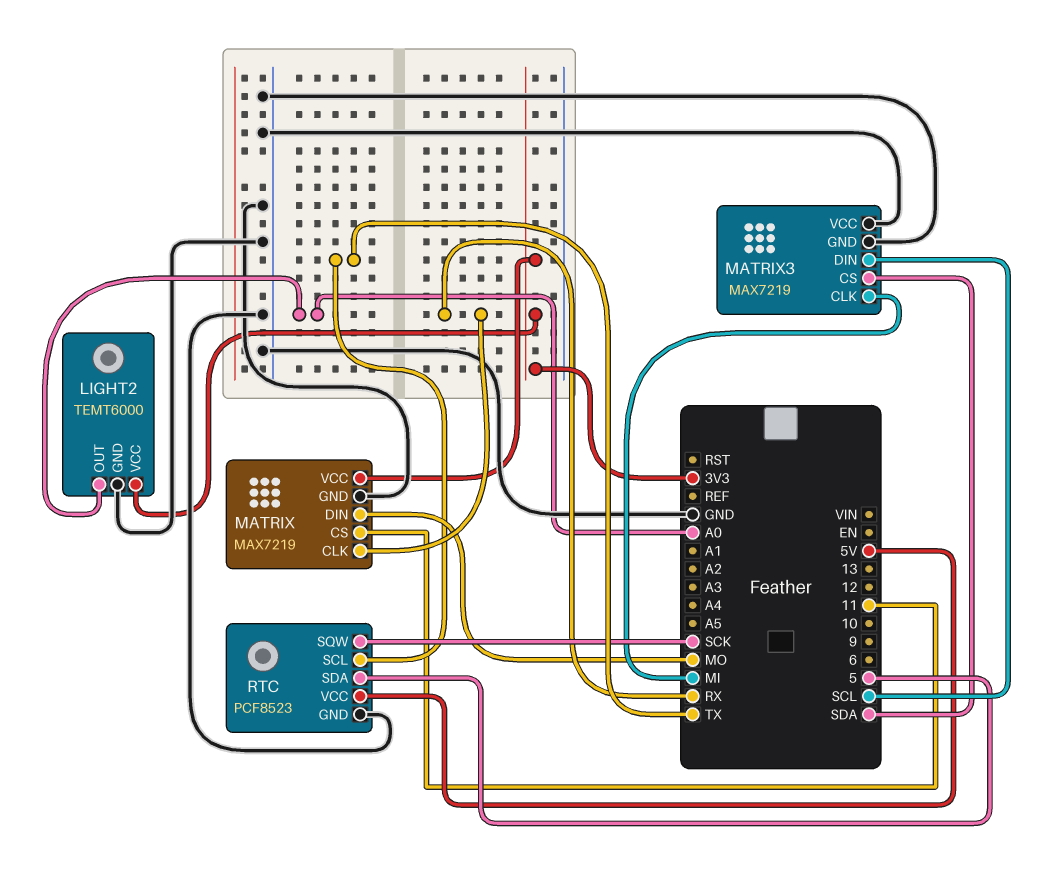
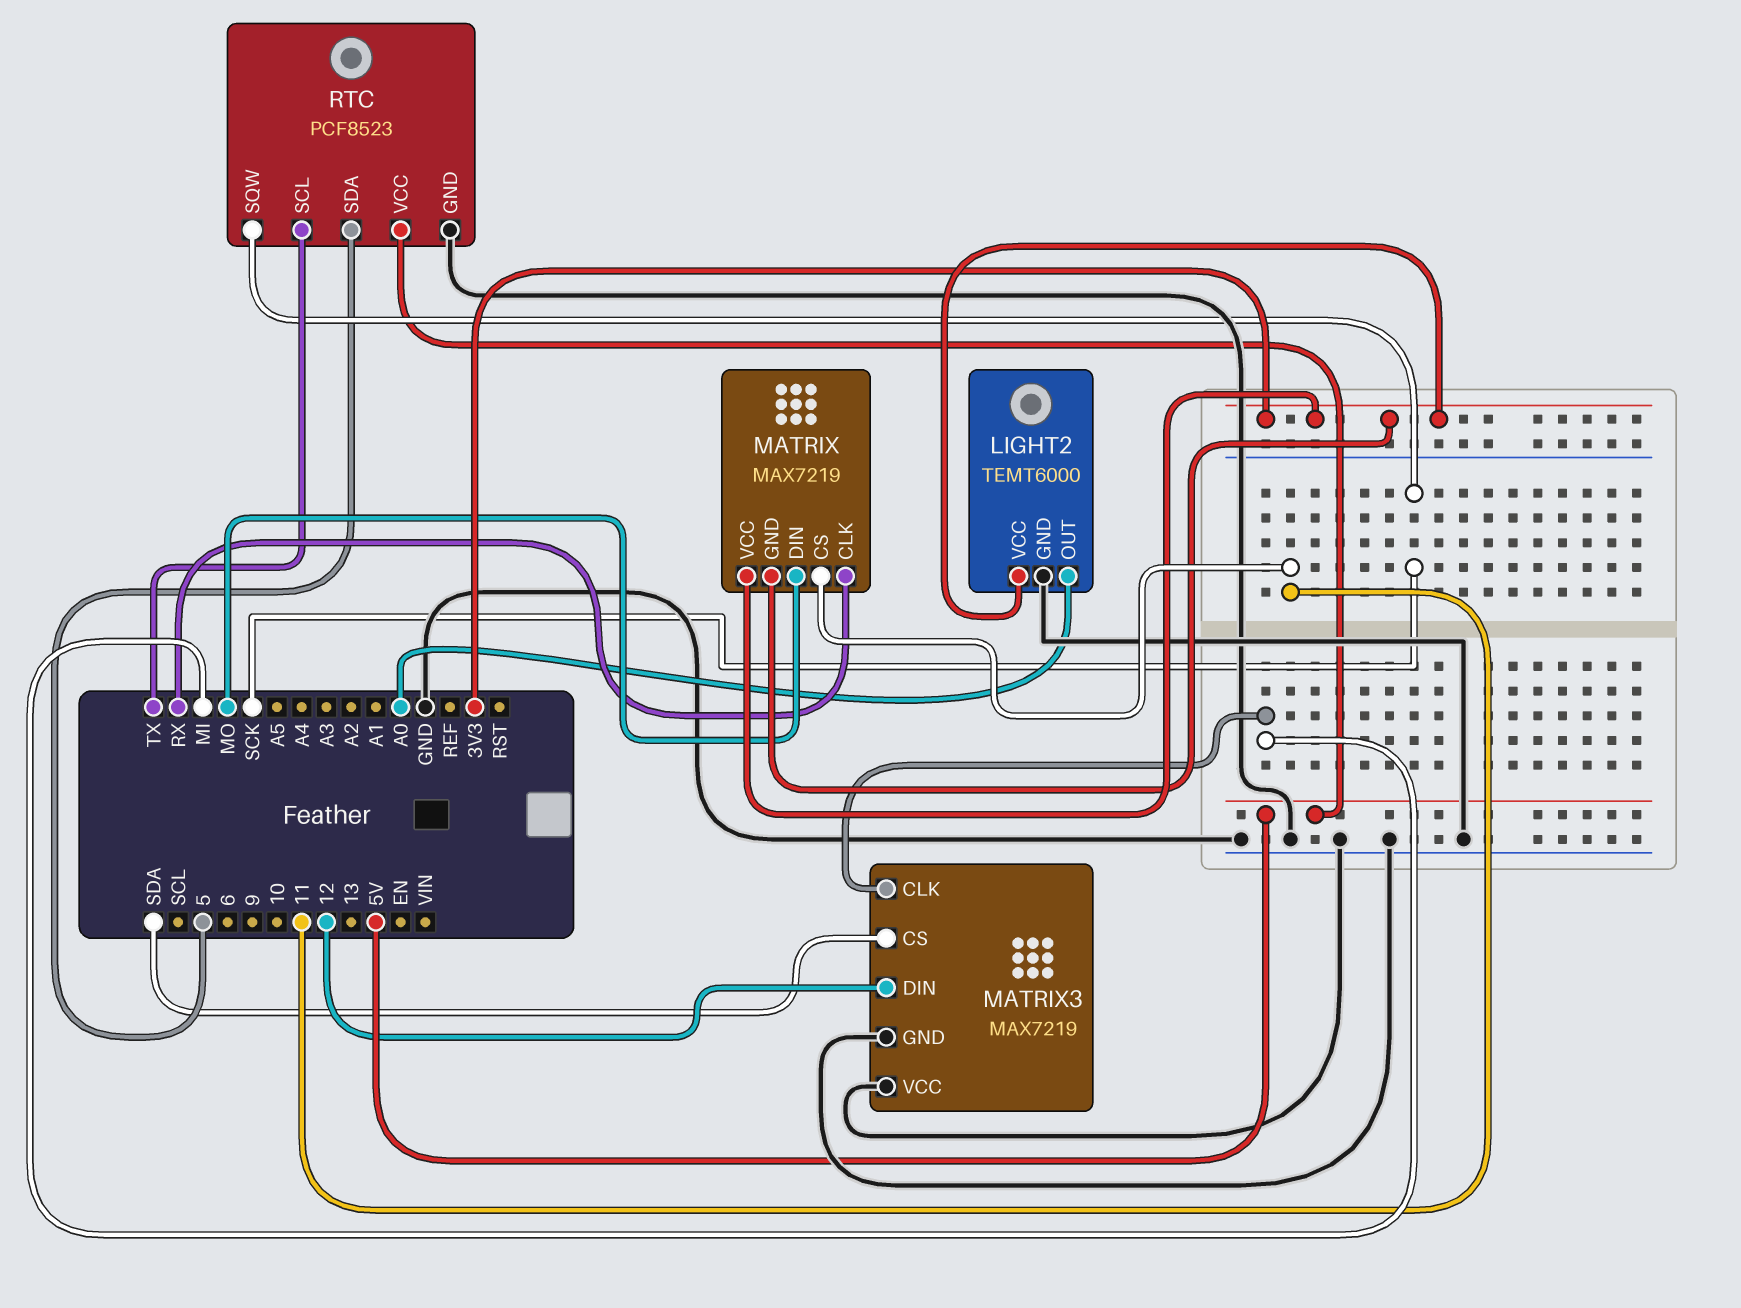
MATRIX pin GND: GND -> 3V3
MATRIX3 pin DIN: SCL -> 12

